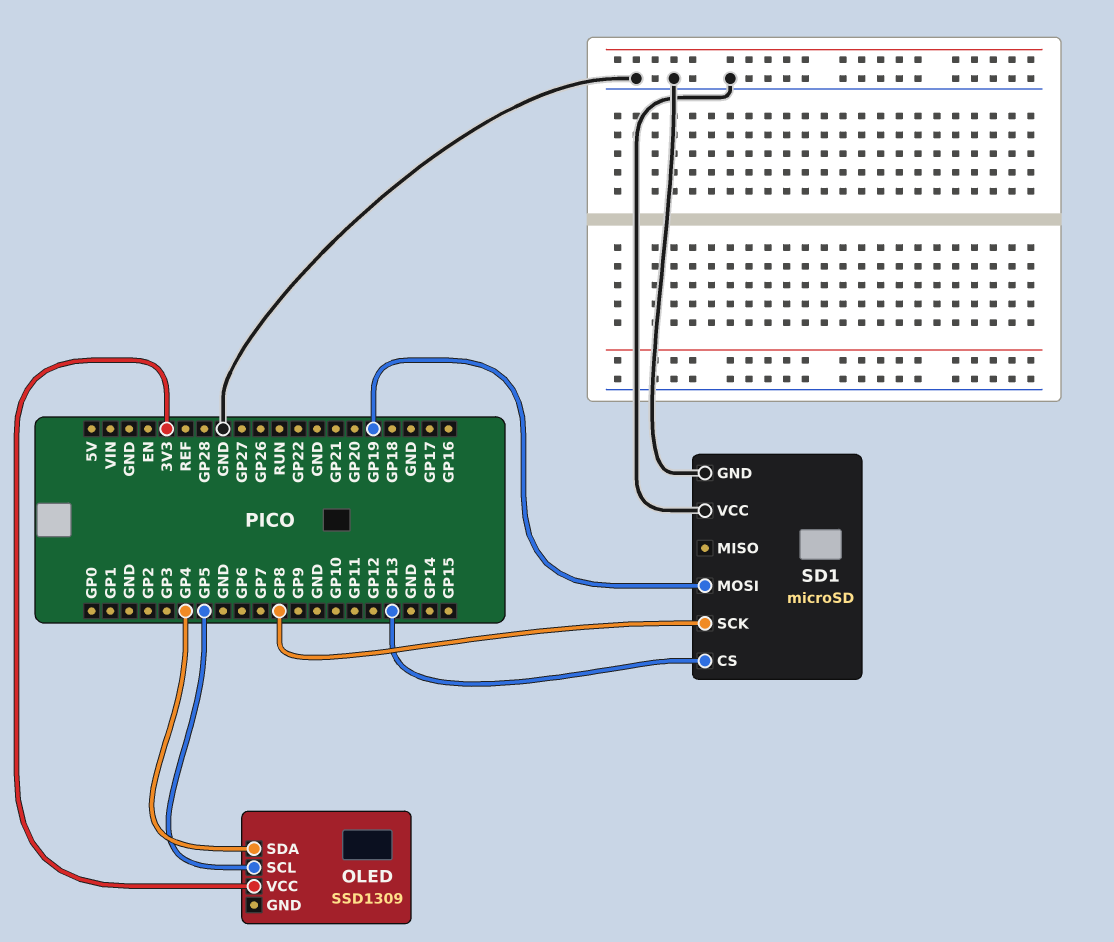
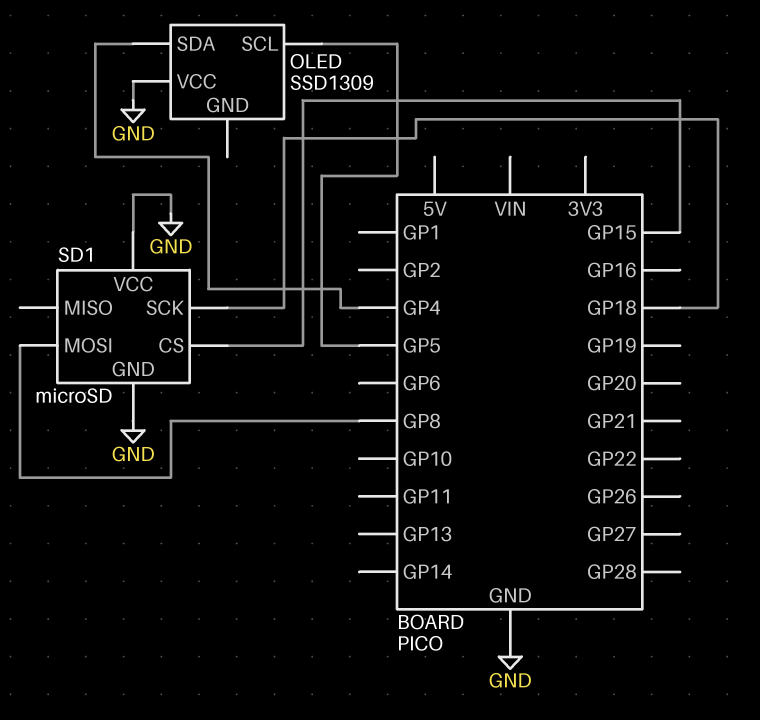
OLED pin VCC: 3V3 -> GND
SD1 pin CS: GP13 -> GP15
SD1 pin MOSI: GP19 -> GP8
SD1 pin SCK: GP8 -> GP18

